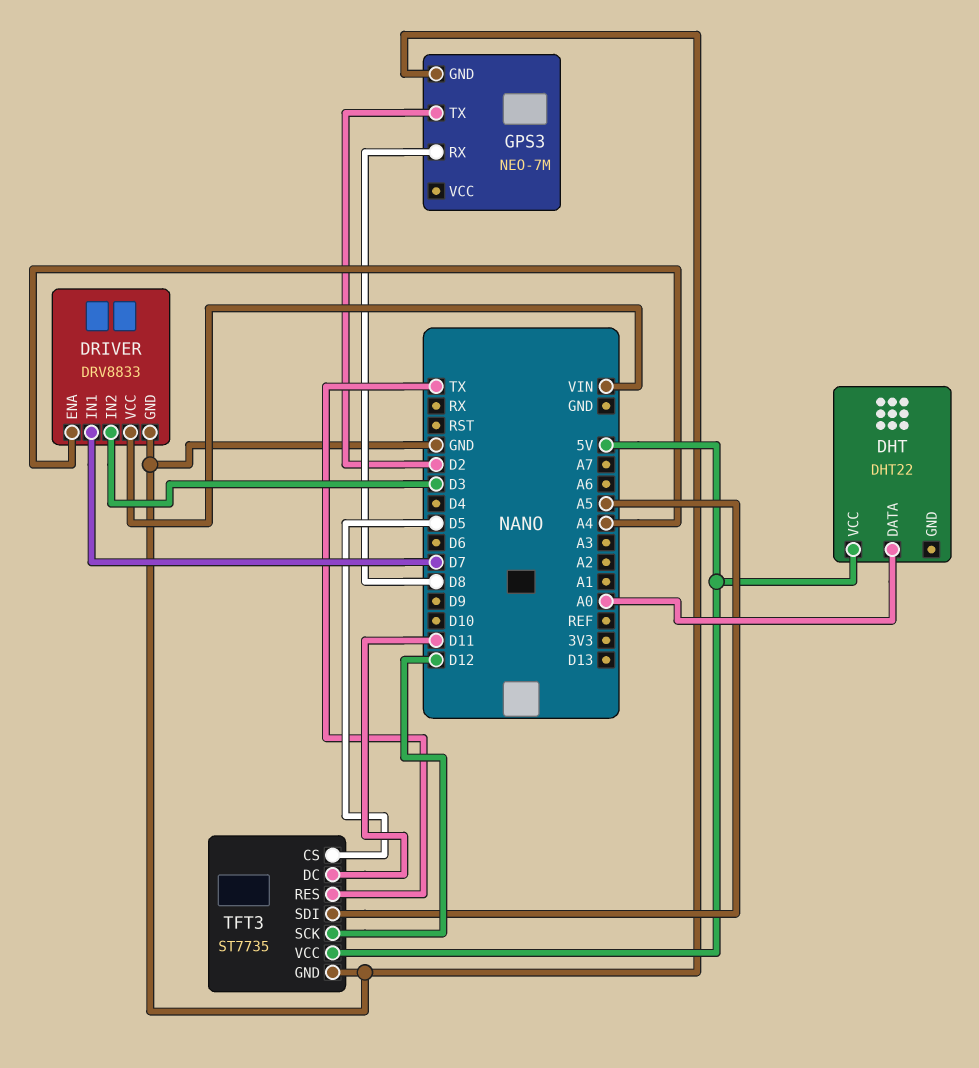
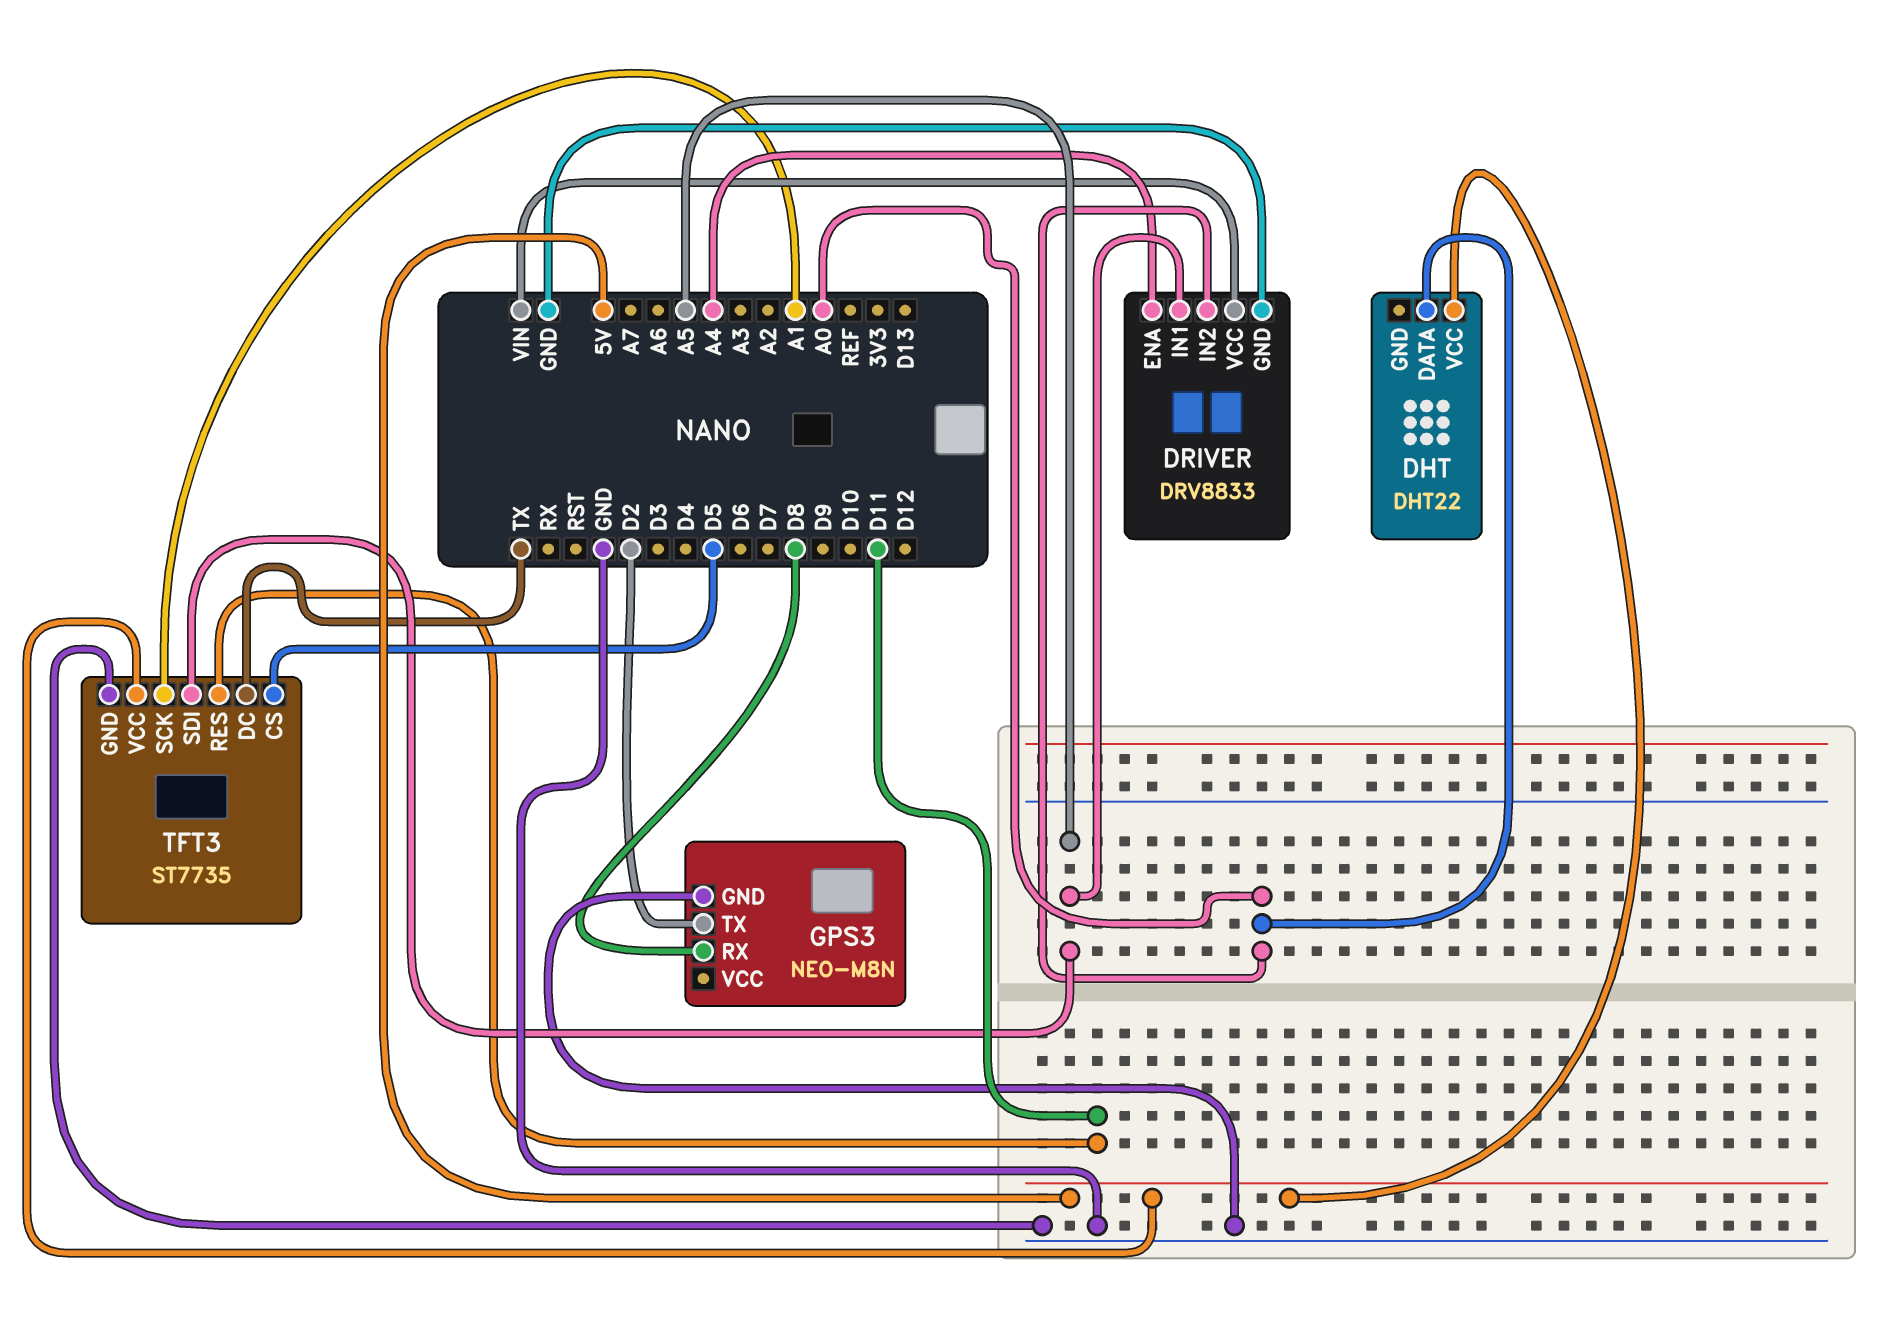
DRIVER pin IN1: D7 -> A5
DRIVER pin IN2: D3 -> A0
GPS3: NEO-7M -> NEO-M8N
TFT3 pin DC: D11 -> TX
TFT3 pin RES: TX -> D11
TFT3 pin SCK: D12 -> A1

